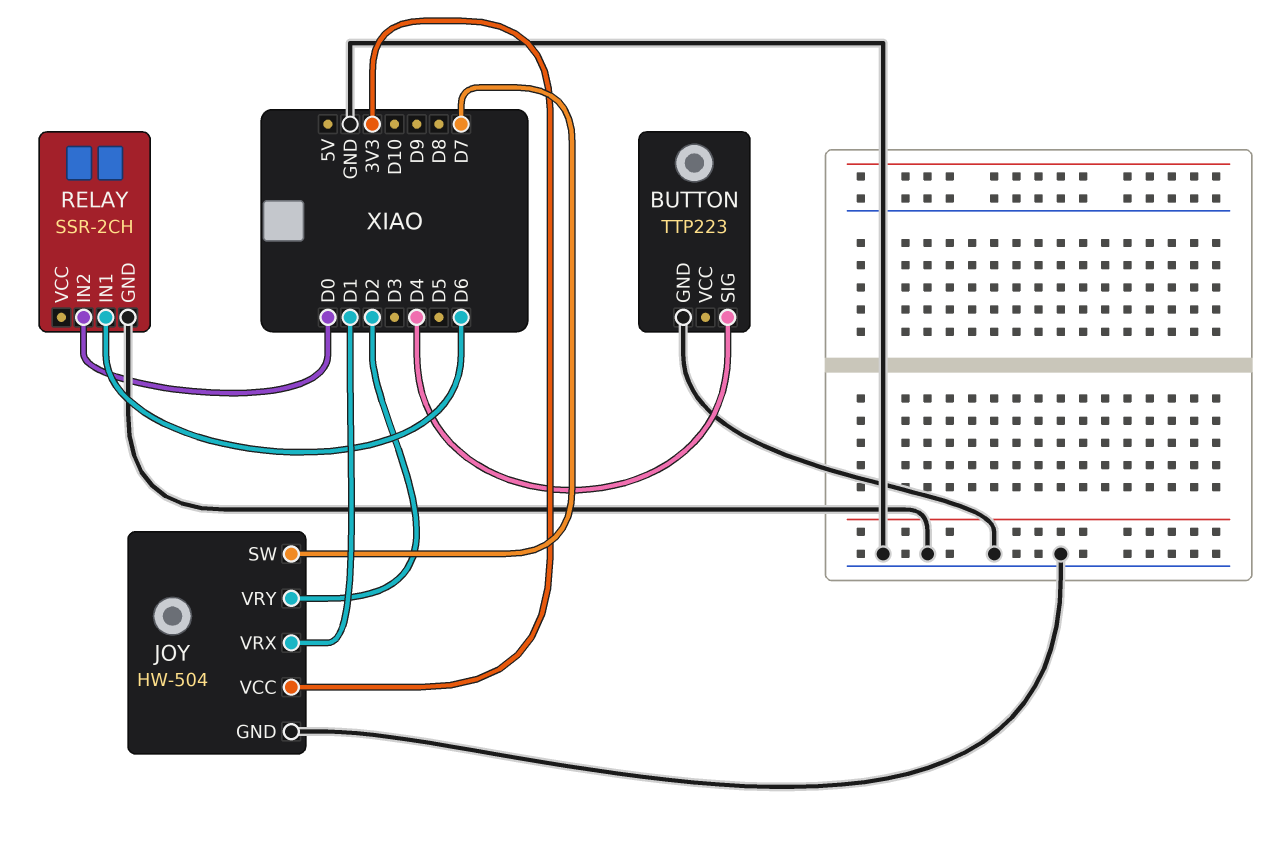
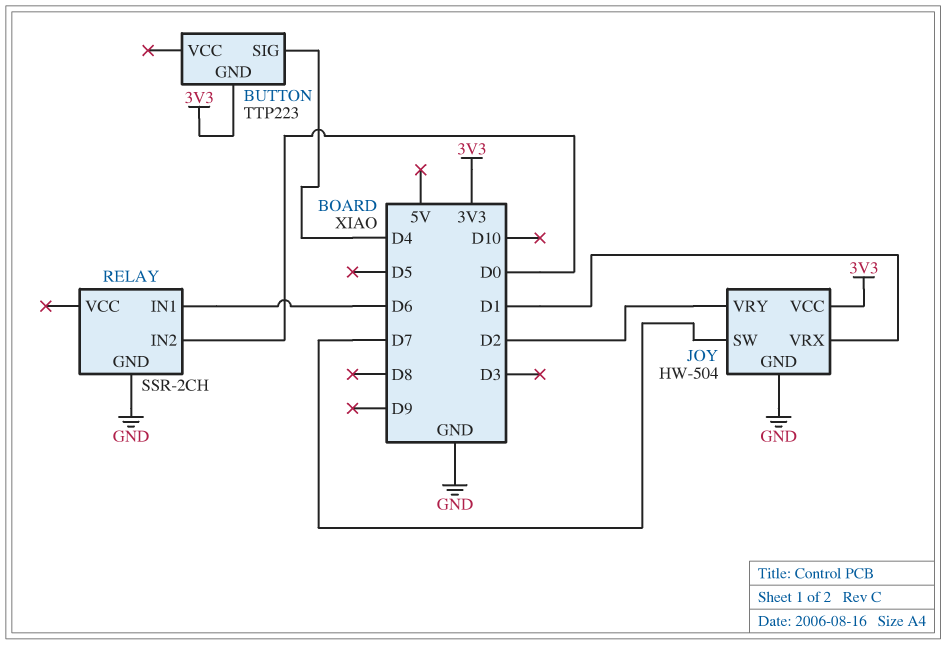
BUTTON pin GND: GND -> 3V3

